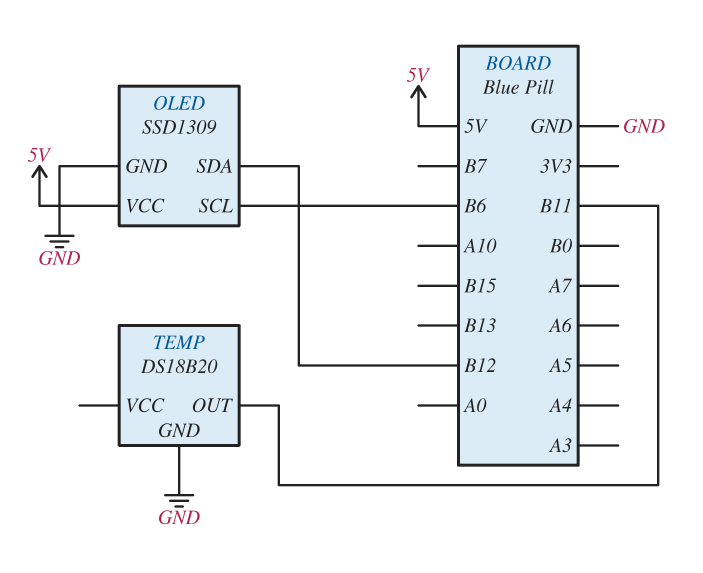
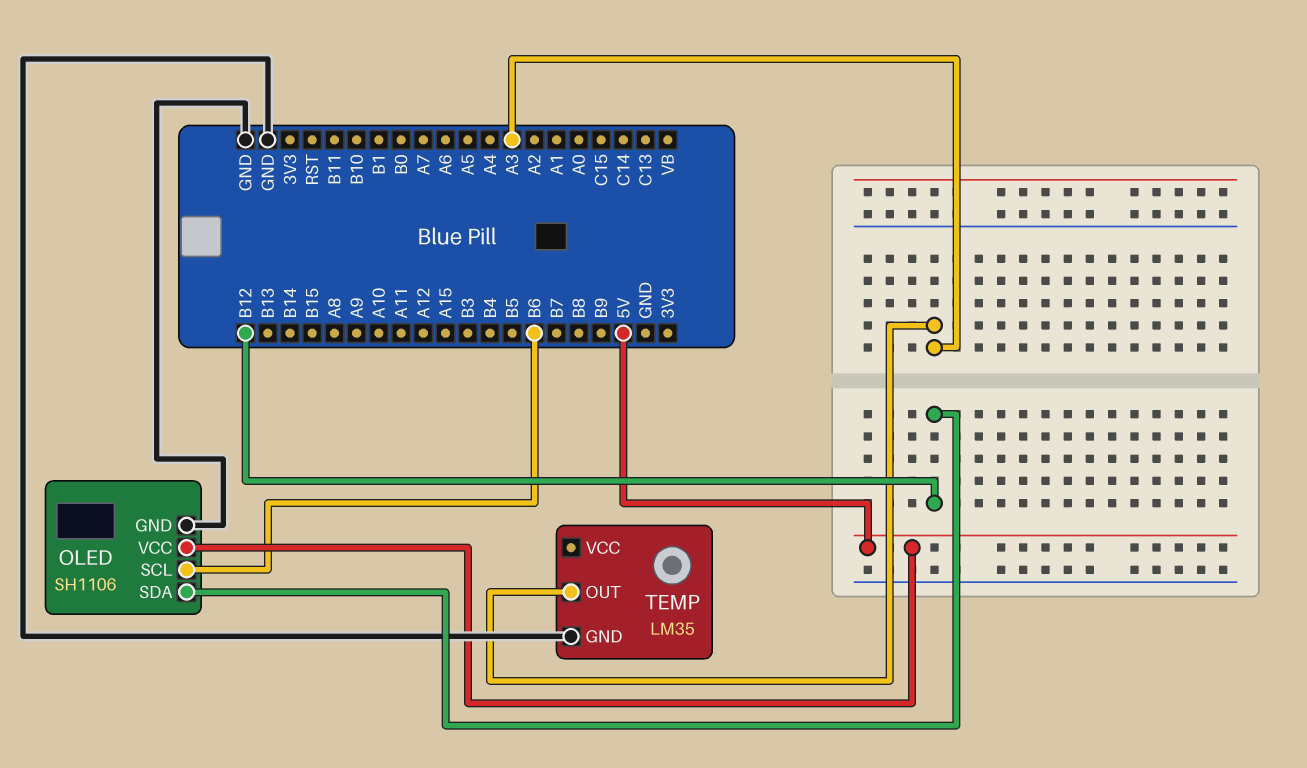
OLED: SSD1309 -> SH1106
TEMP: DS18B20 -> LM35
TEMP pin OUT: B11 -> A3

